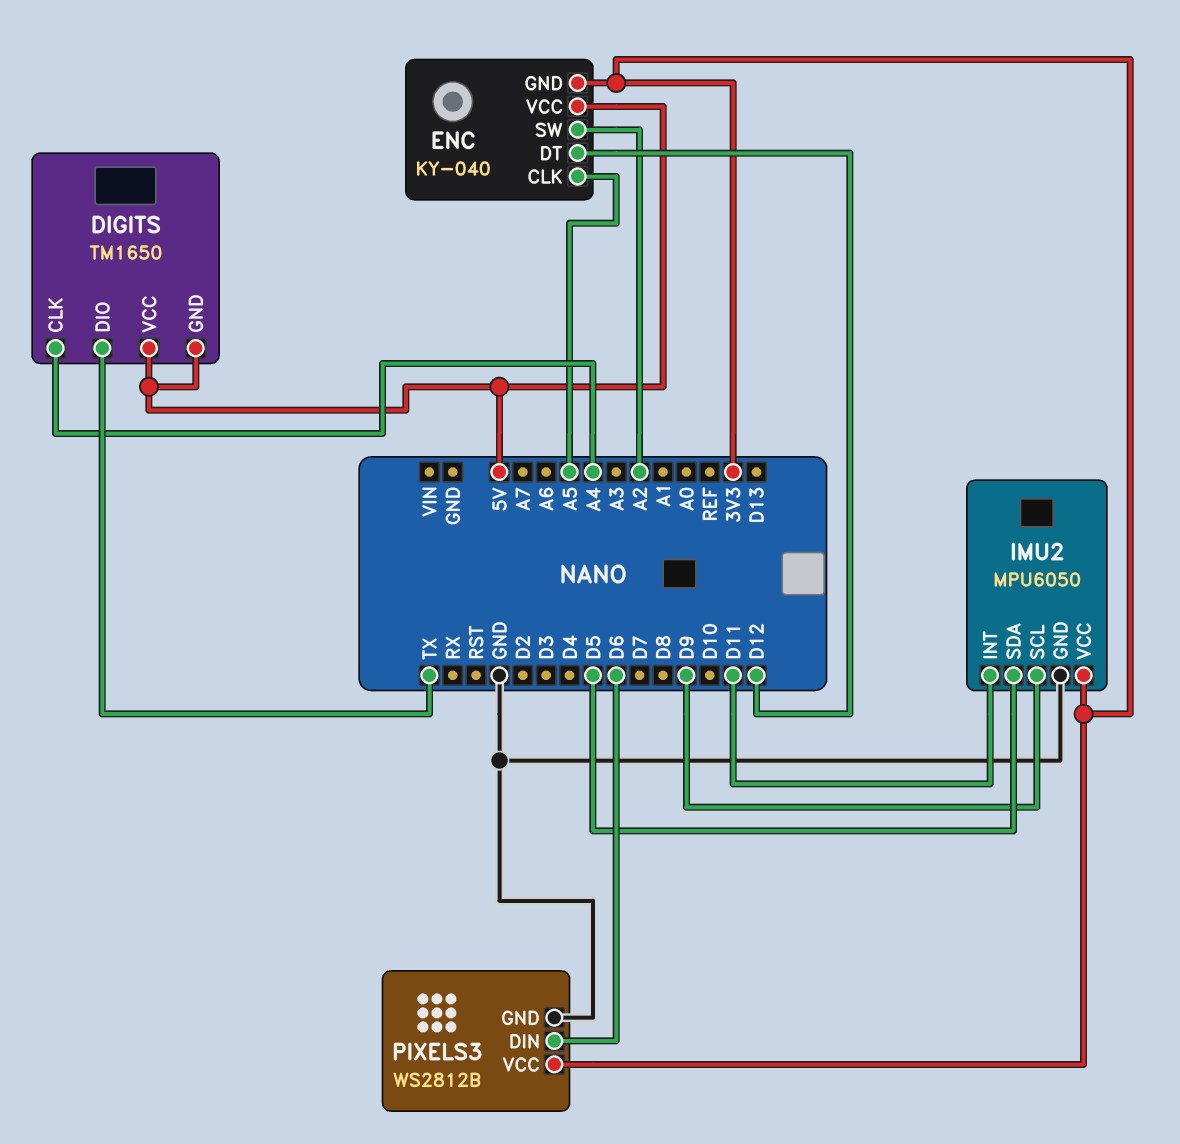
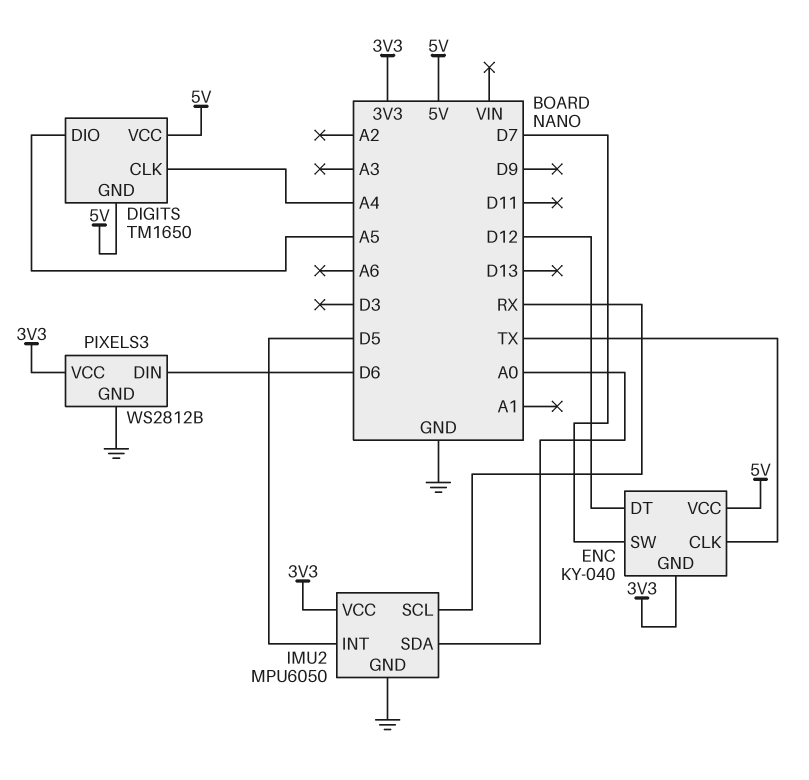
DIGITS pin DIO: TX -> A5
ENC pin CLK: A5 -> TX
ENC pin SW: A2 -> D7
IMU2 pin INT: D11 -> D5
IMU2 pin SCL: D9 -> RX
IMU2 pin SDA: D5 -> A0

